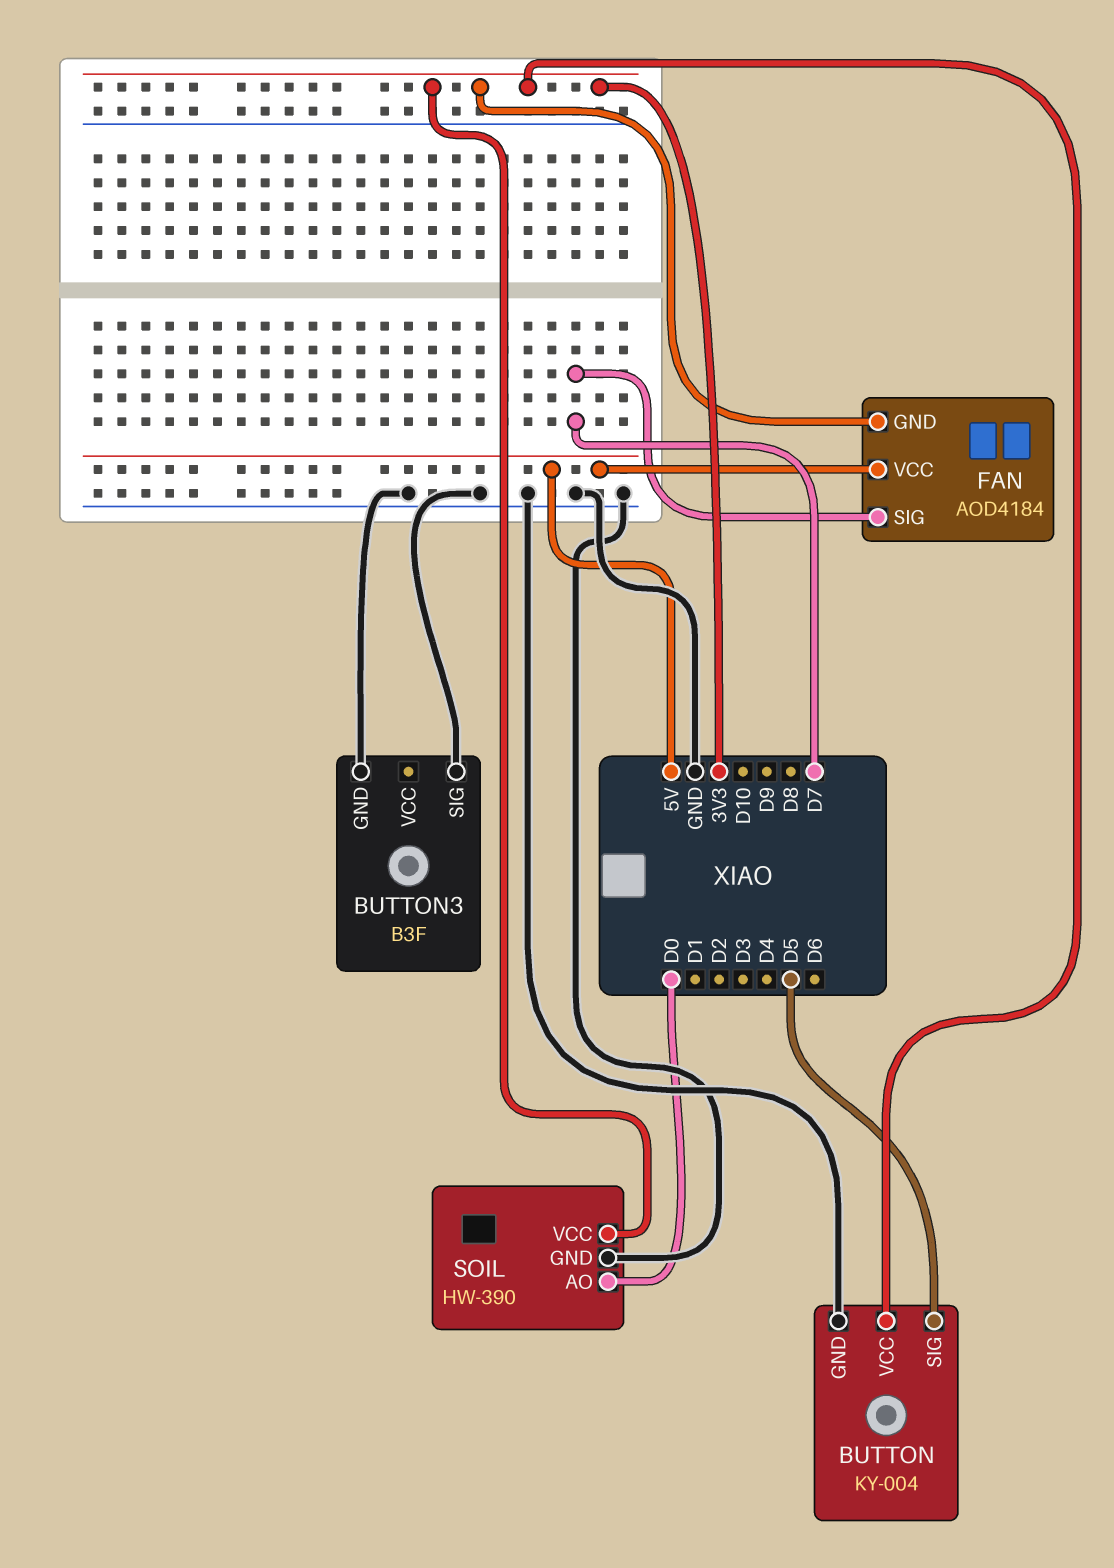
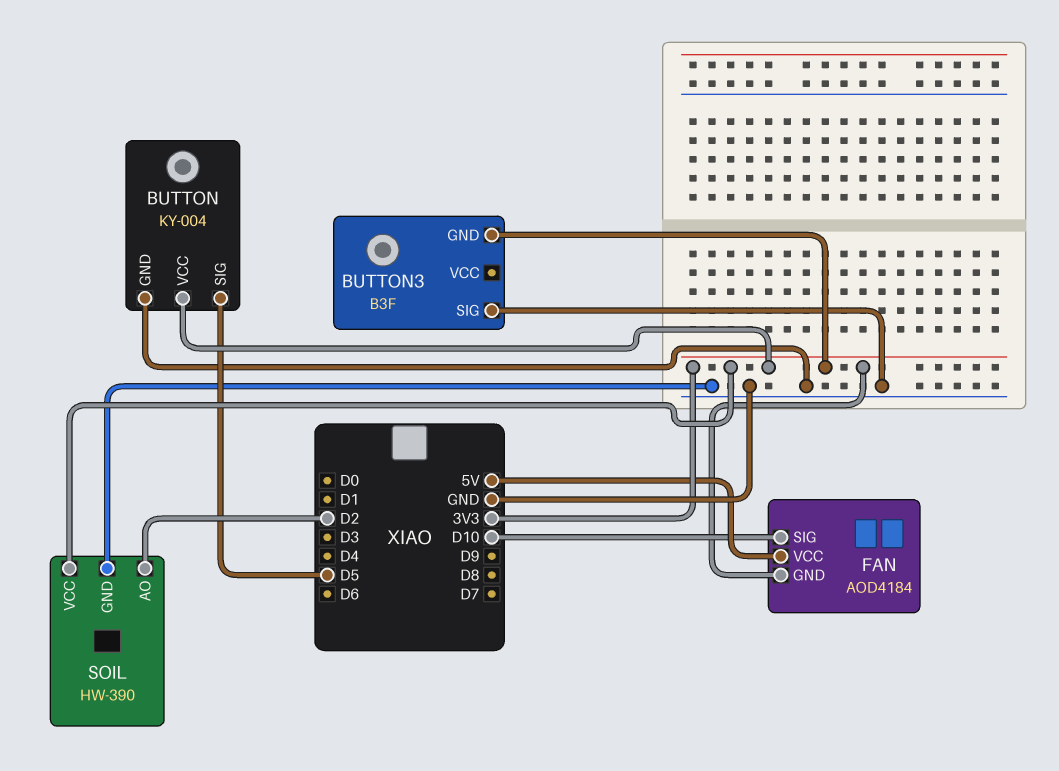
BUTTON3 pin GND: GND -> 3V3
FAN pin SIG: D7 -> D10
SOIL pin AO: D0 -> D2

